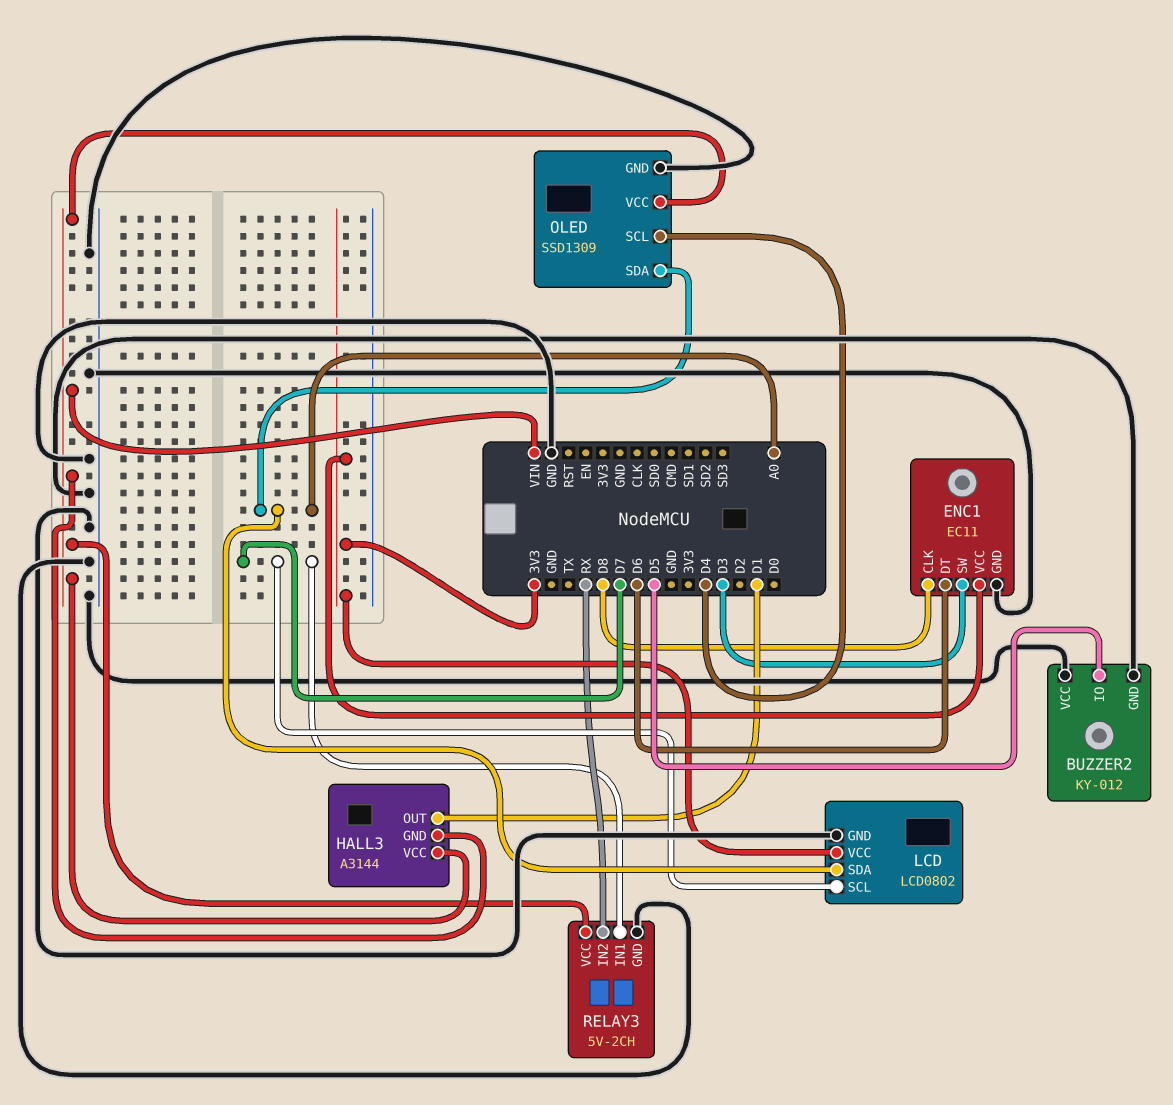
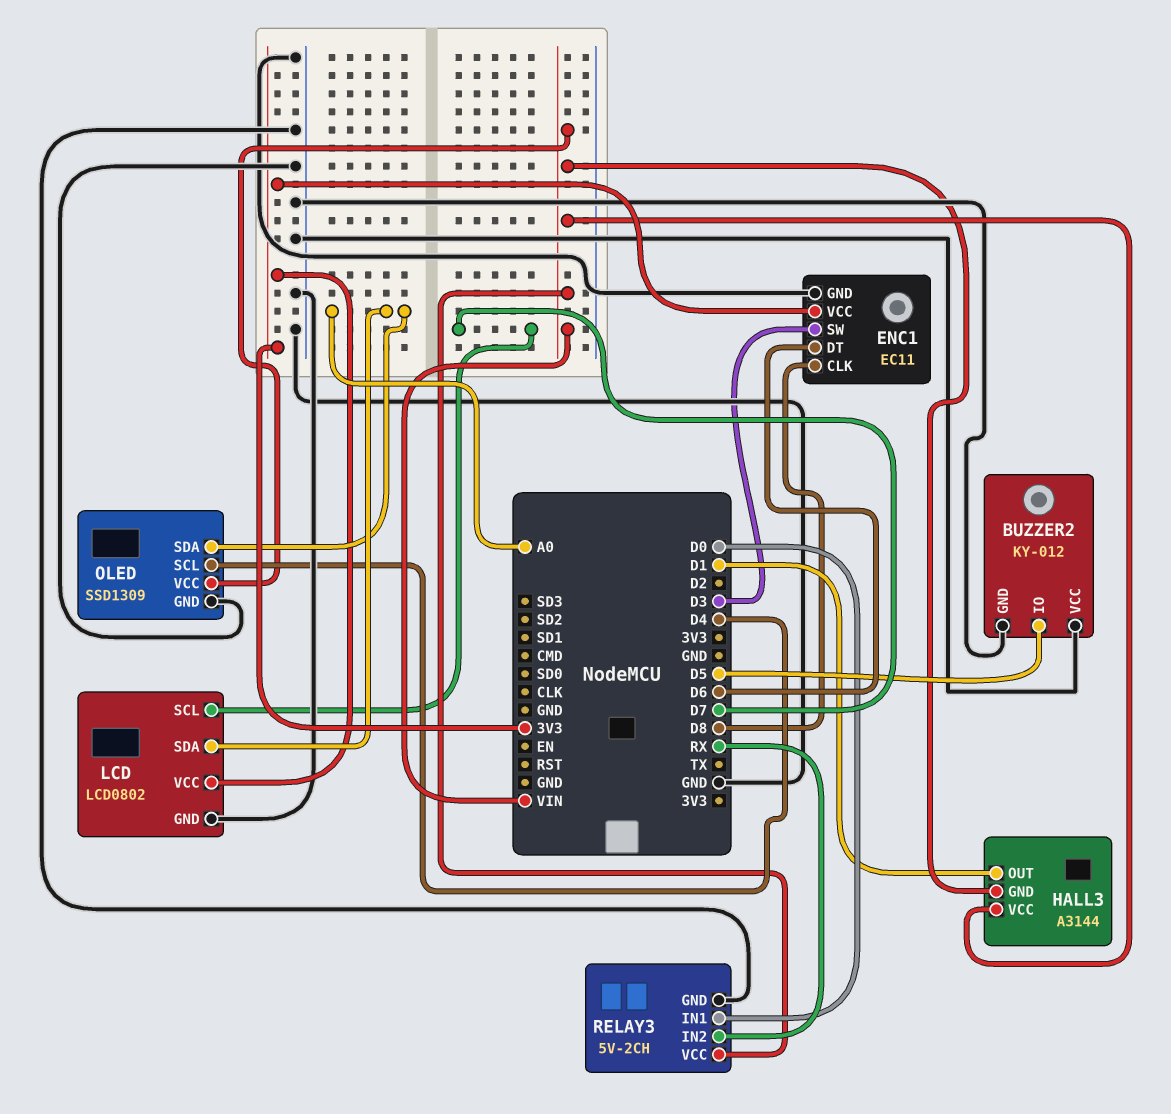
RELAY3 pin IN1: D7 -> D0

